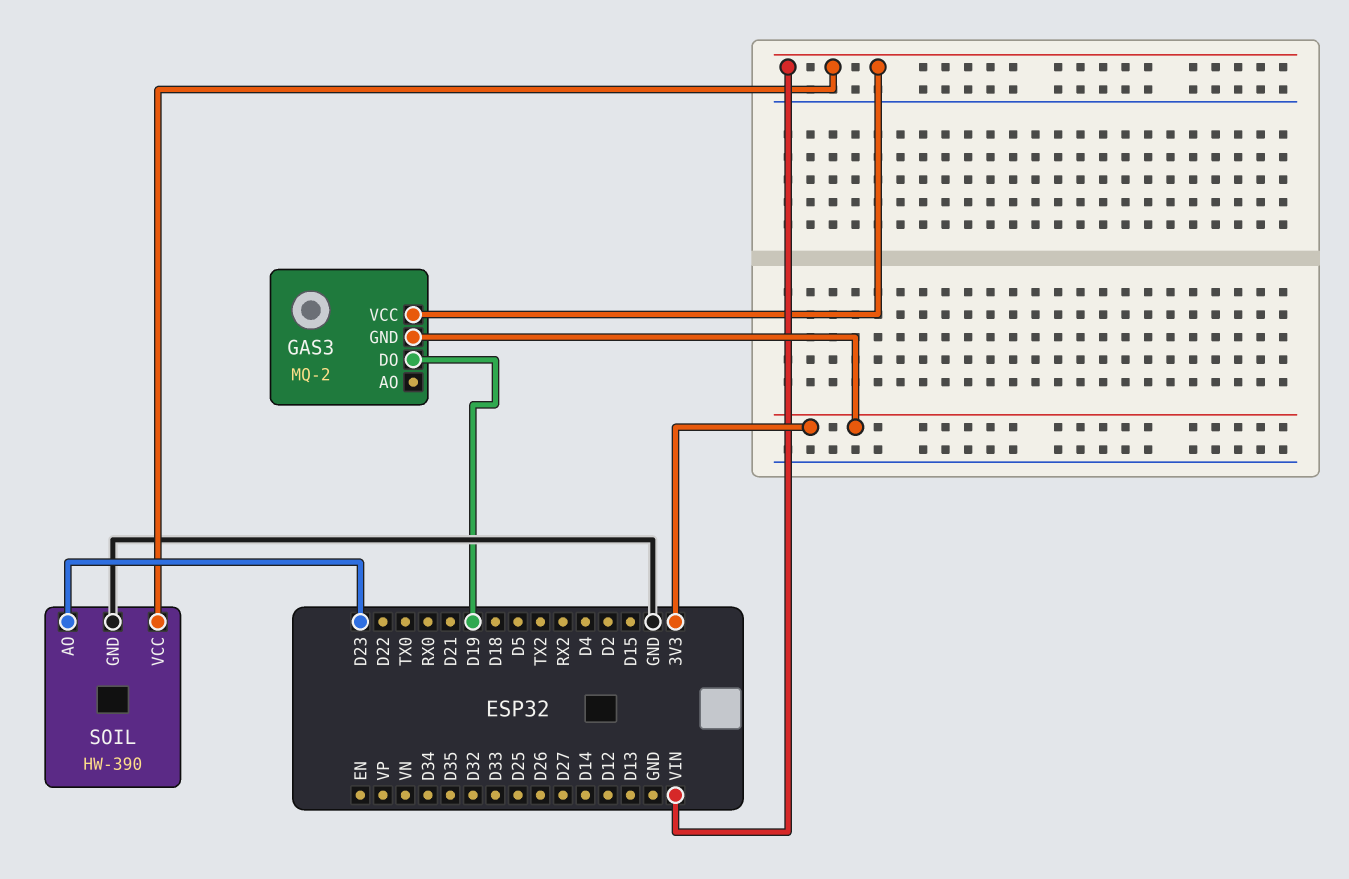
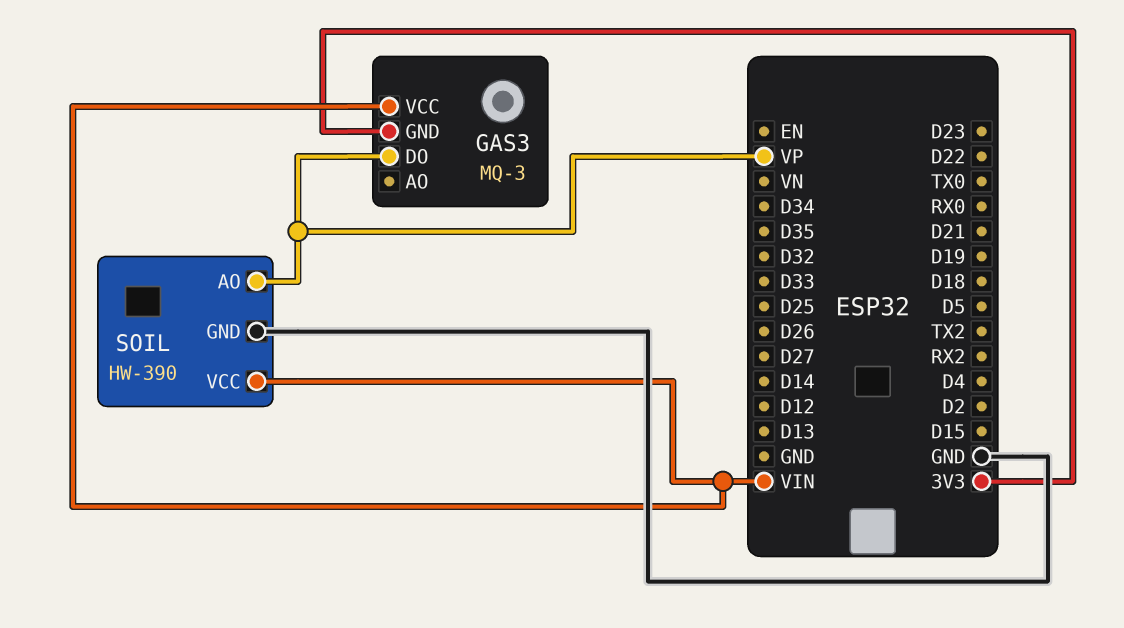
GAS3: MQ-2 -> MQ-3
GAS3 pin DO: D19 -> VP
SOIL pin AO: D23 -> VP

